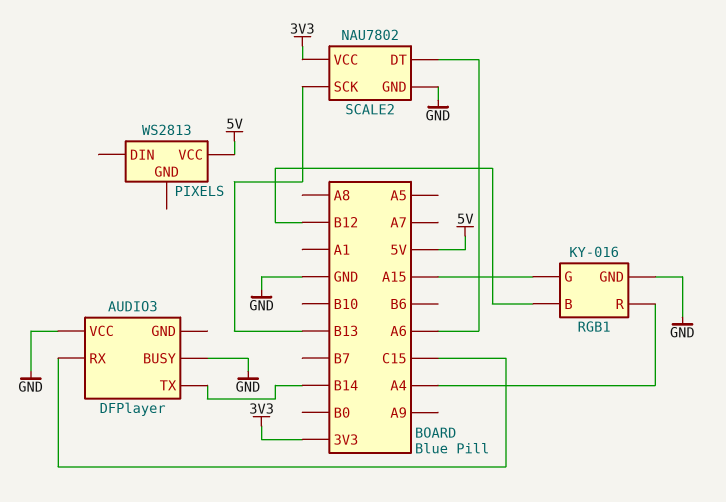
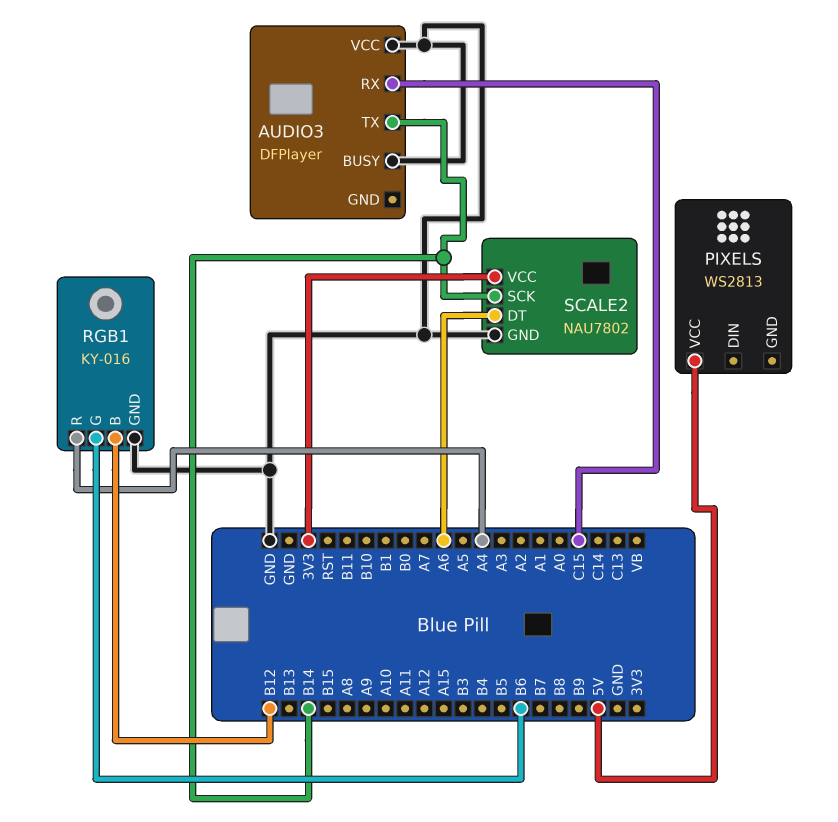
RGB1 pin G: A15 -> B6
SCALE2 pin SCK: B13 -> B14

